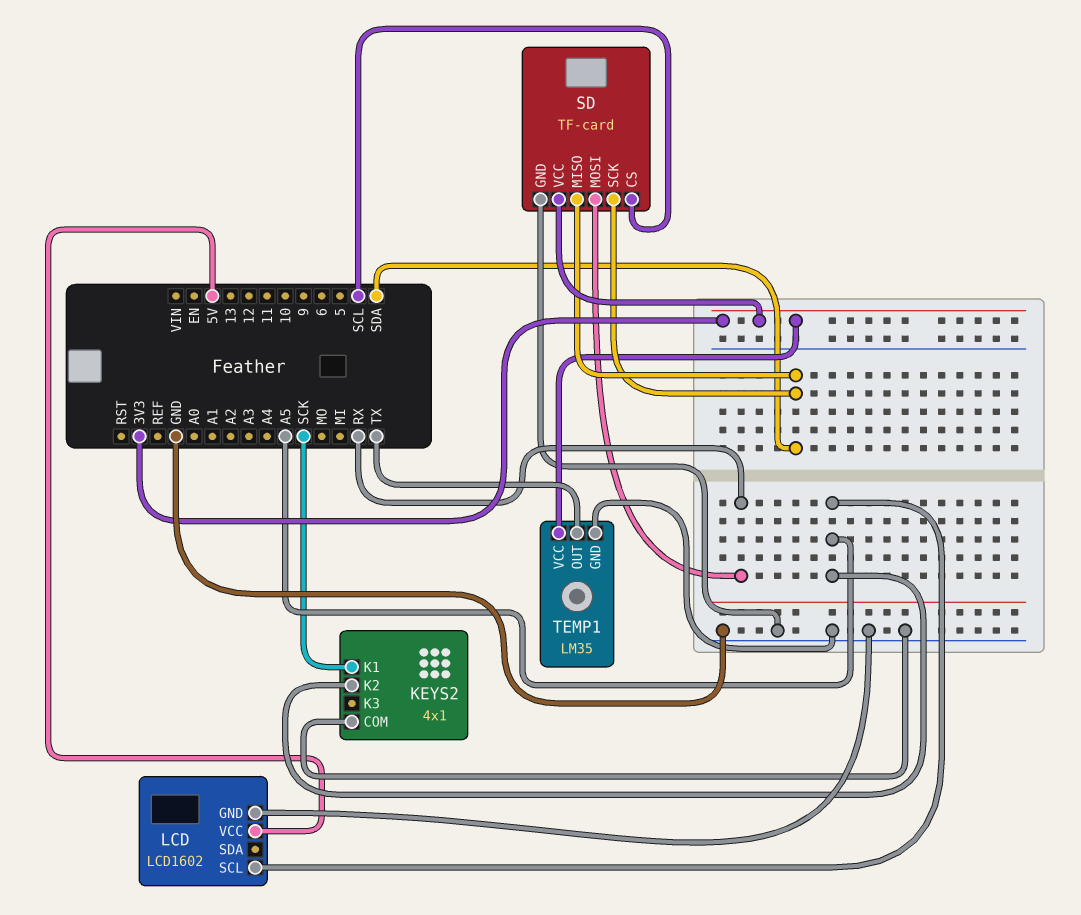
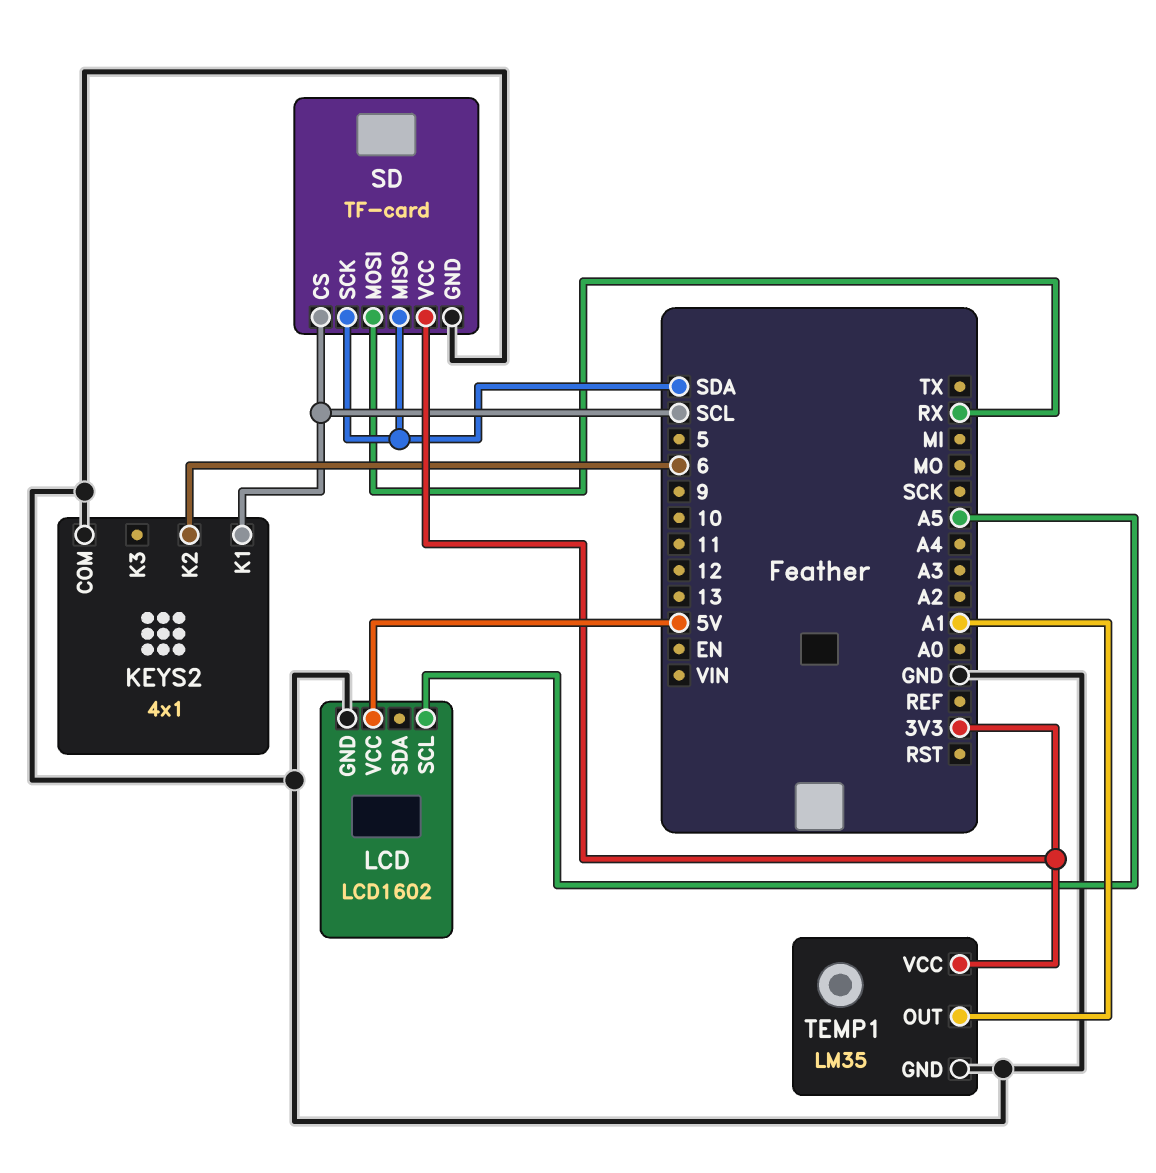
KEYS2 pin K1: SCK -> SCL
KEYS2 pin K2: A5 -> 6
TEMP1 pin OUT: TX -> A1

